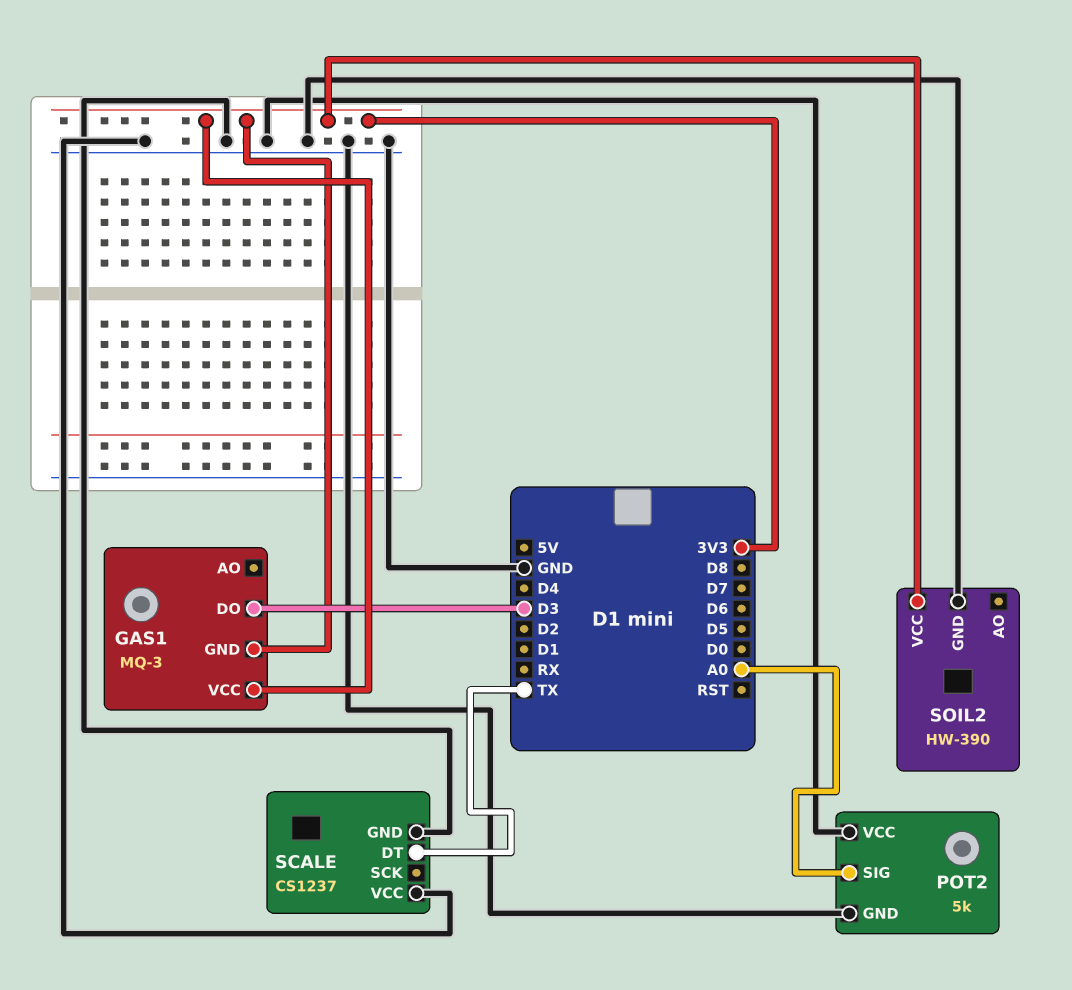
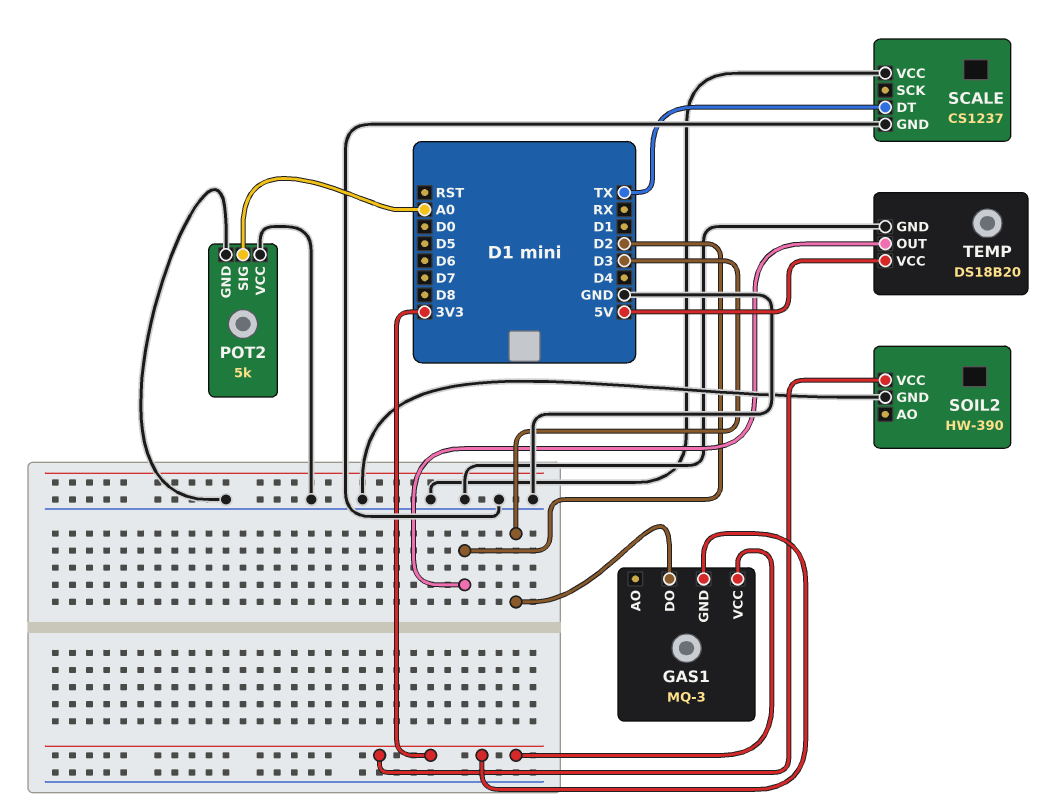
TEMP: none -> DS18B20
TEMP pin GND: none -> GND
TEMP pin OUT: none -> D2
TEMP pin VCC: none -> 5V

